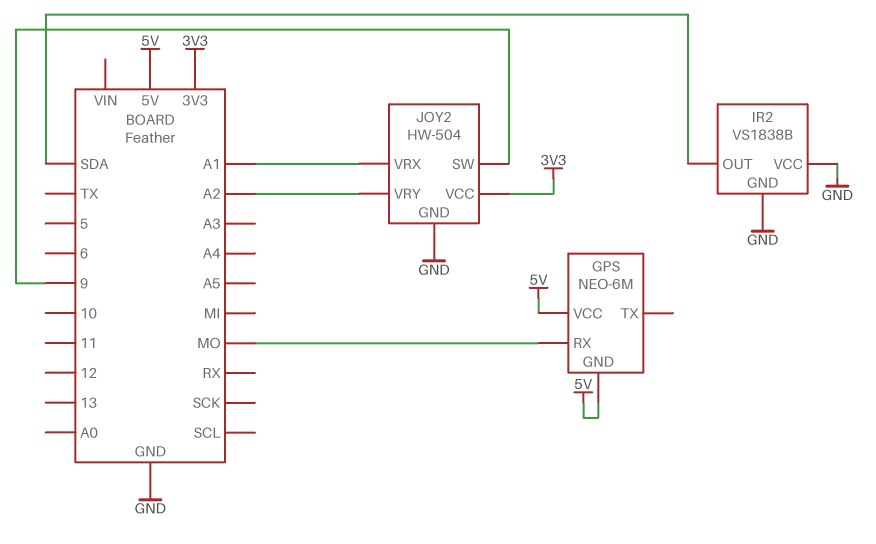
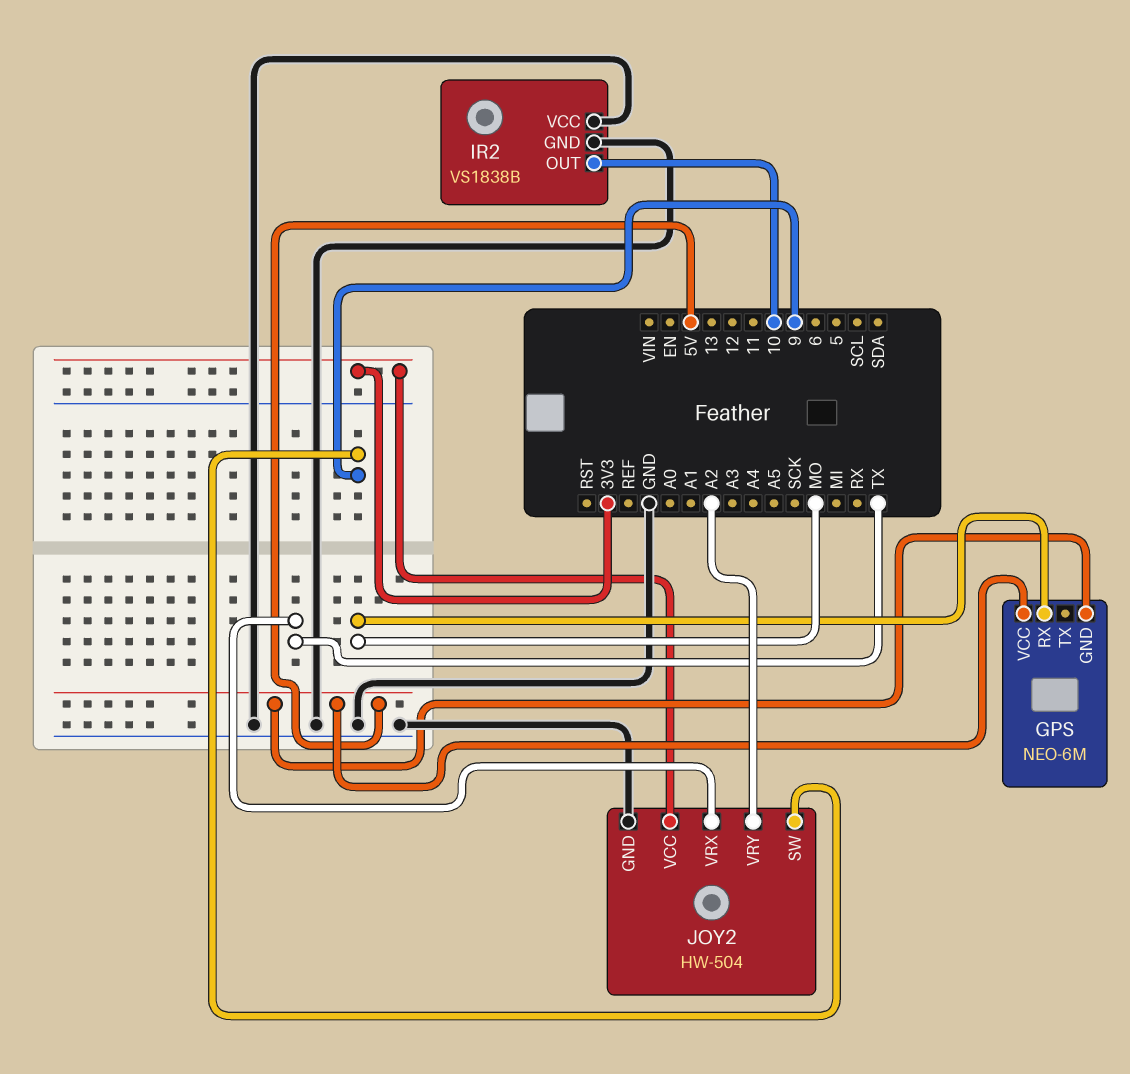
IR2 pin OUT: SDA -> 10
JOY2 pin VRX: A1 -> TX

